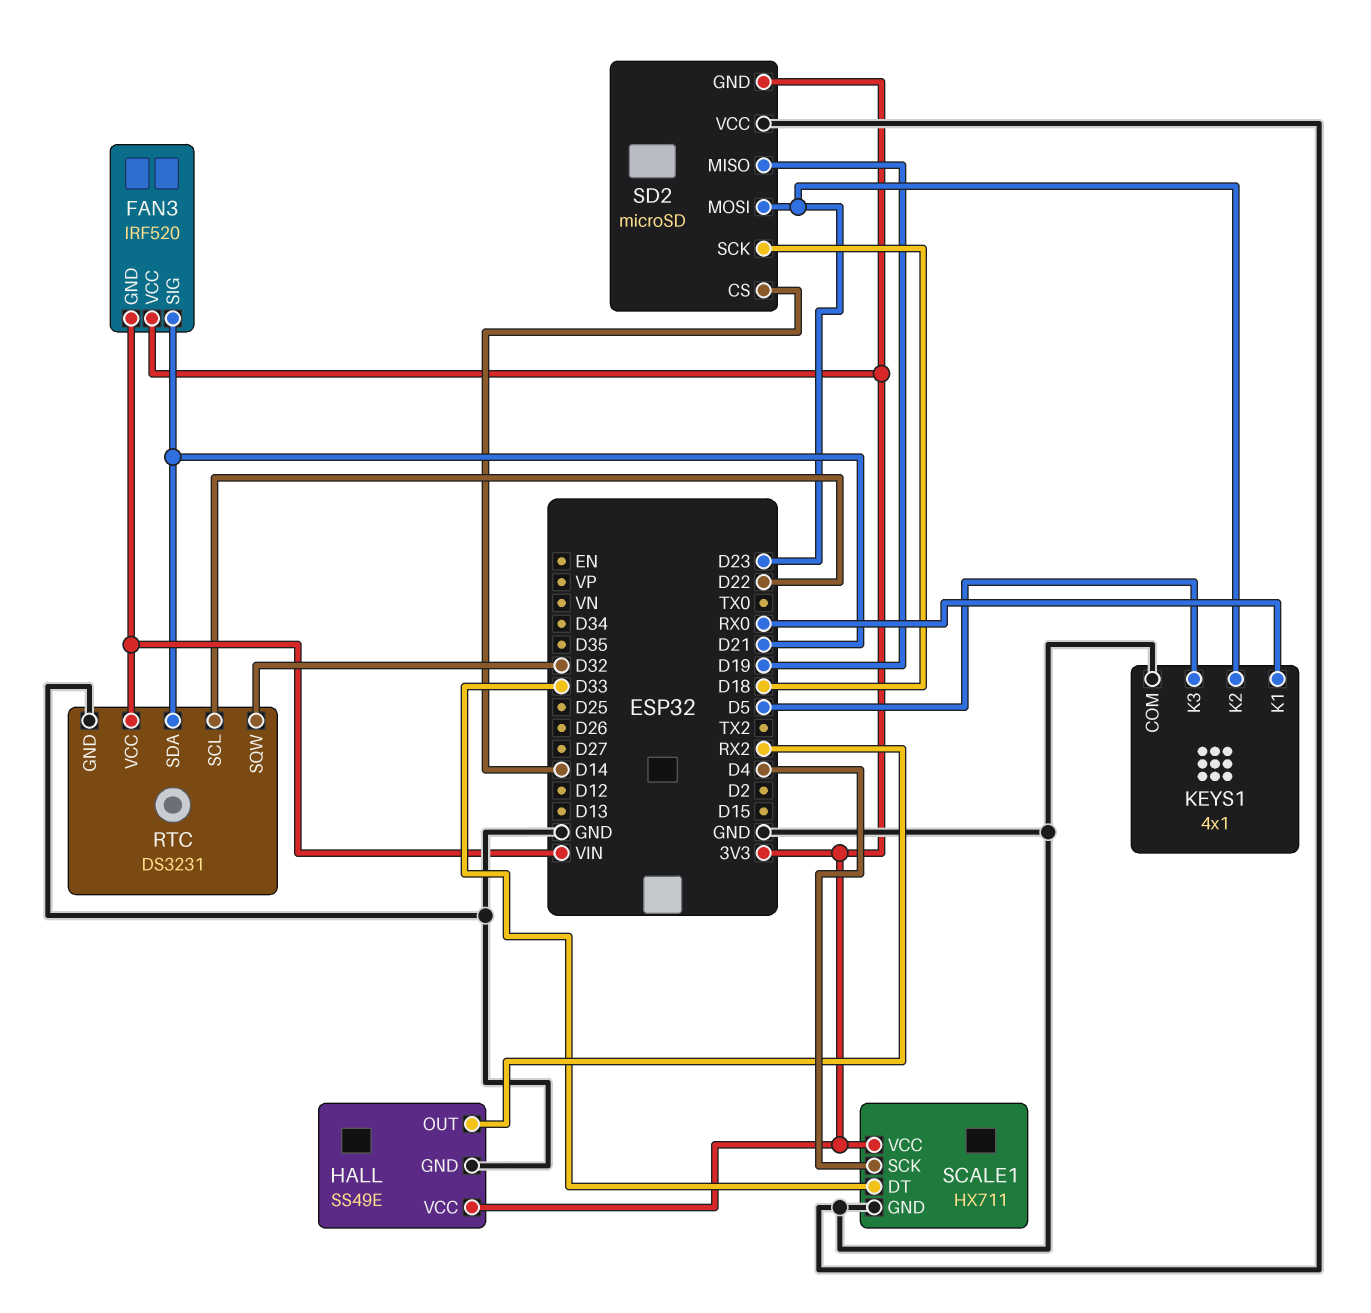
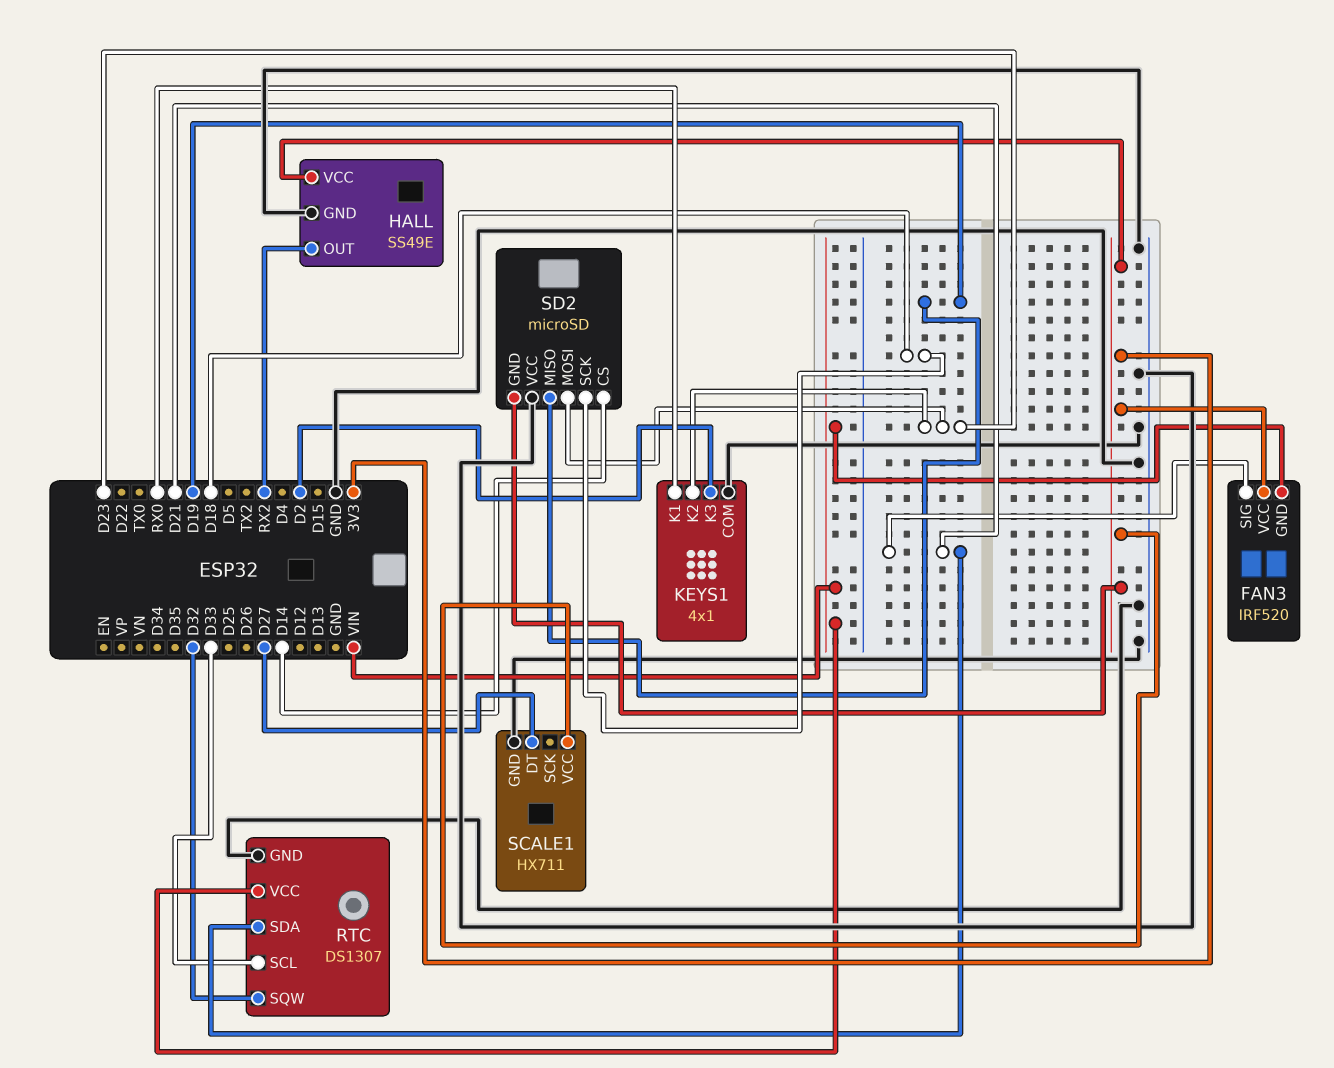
KEYS1 pin K3: D5 -> D2
RTC: DS3231 -> DS1307
RTC pin SCL: D22 -> D33
SCALE1 pin DT: D33 -> D27
SCALE1 pin SCK: D4 -> none

